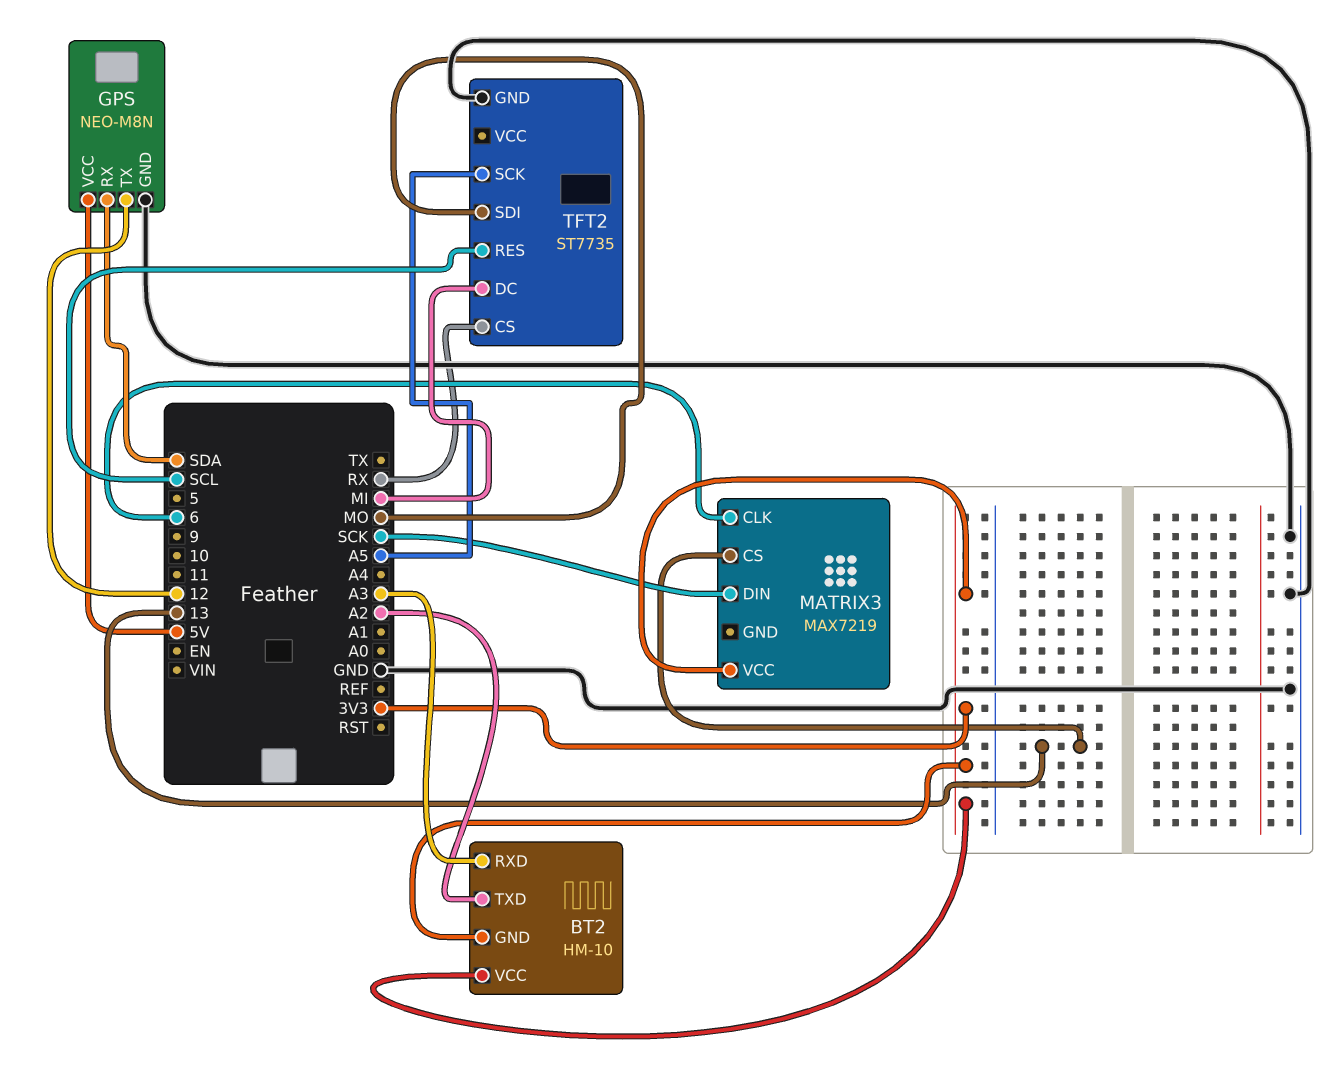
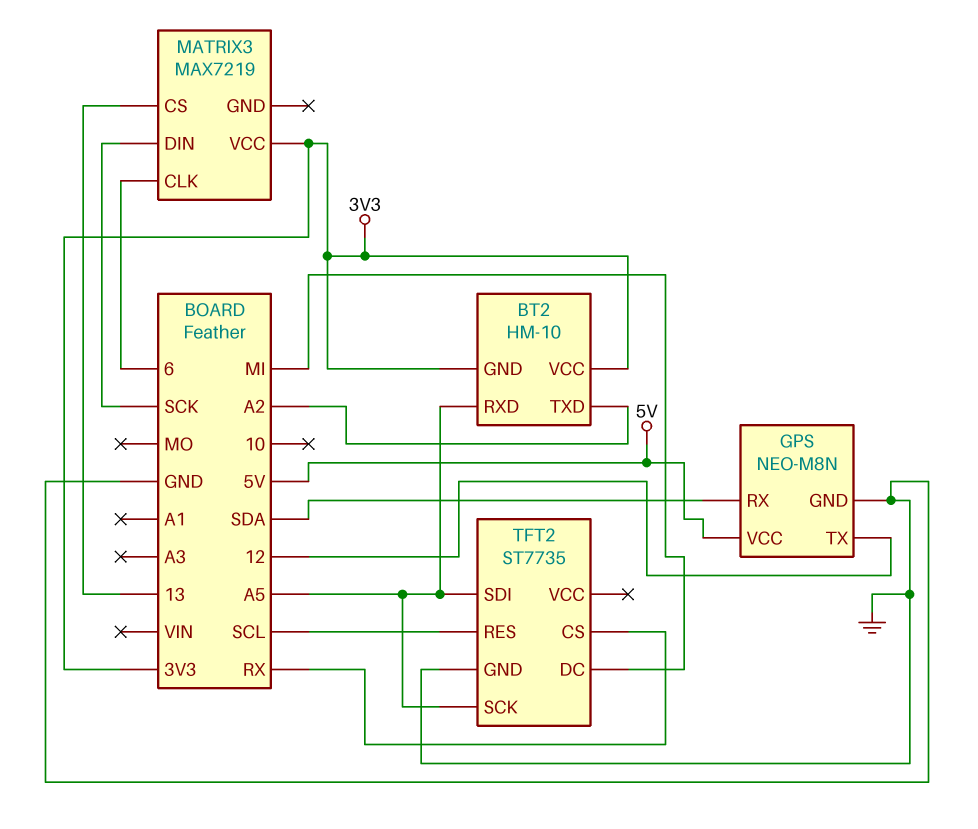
BT2 pin RXD: A3 -> A5
TFT2 pin SDI: MO -> A5

